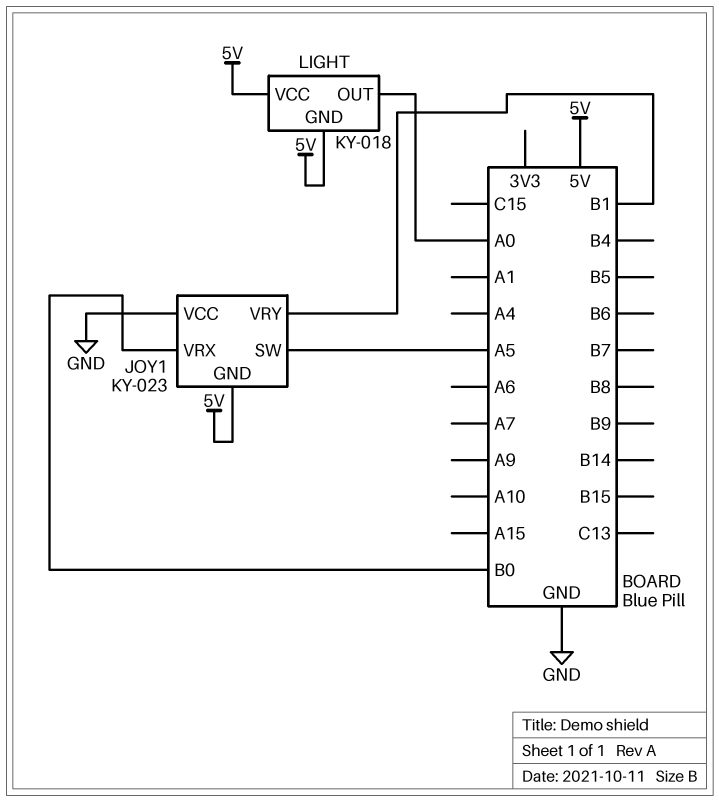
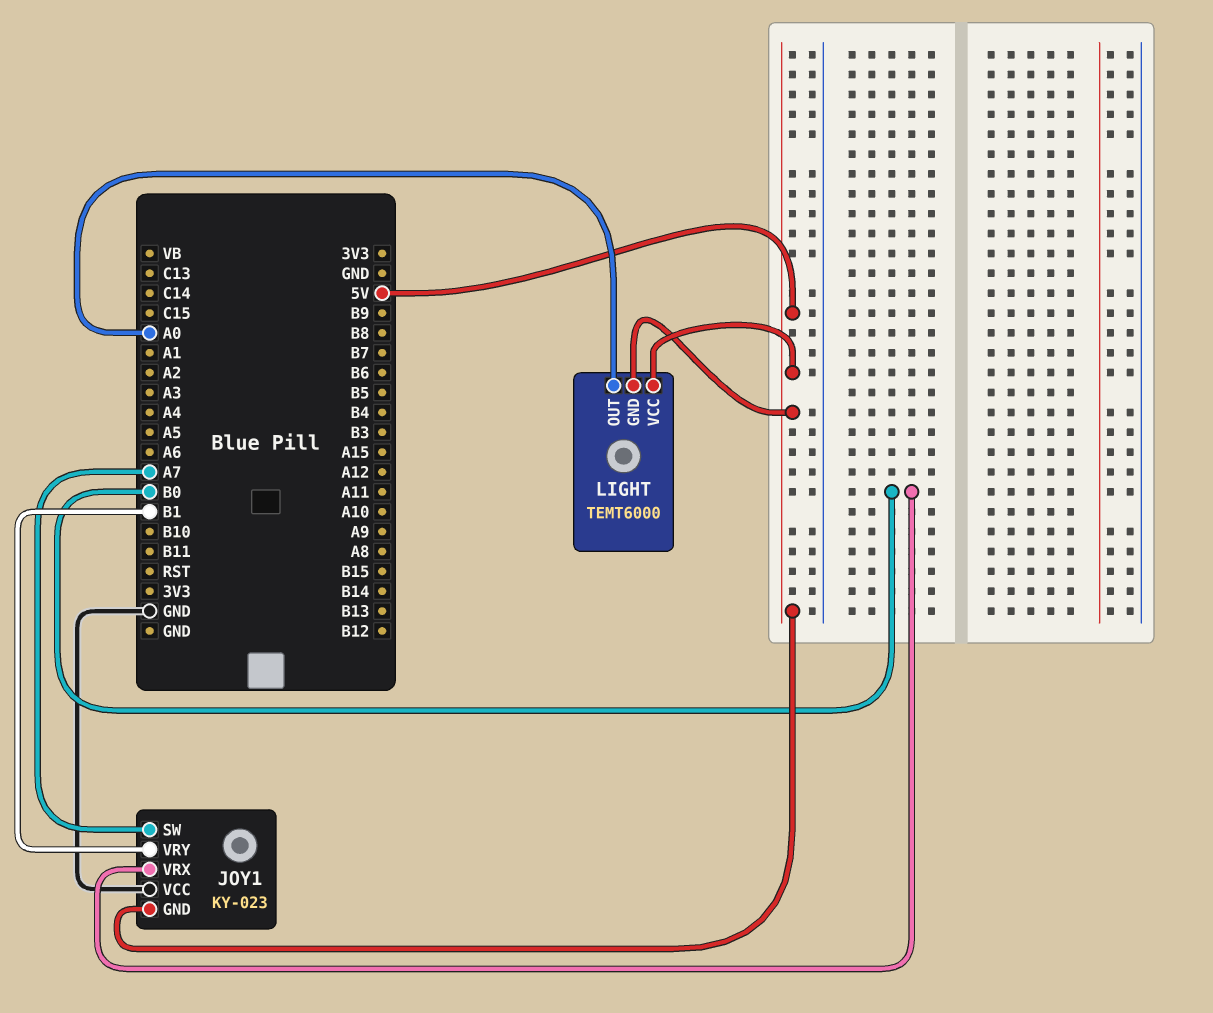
JOY1 pin SW: A5 -> A7
LIGHT: KY-018 -> TEMT6000

